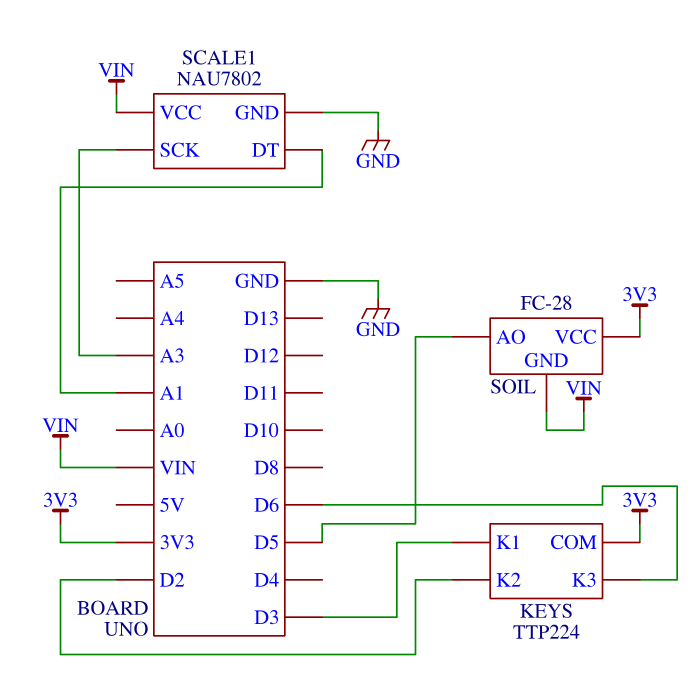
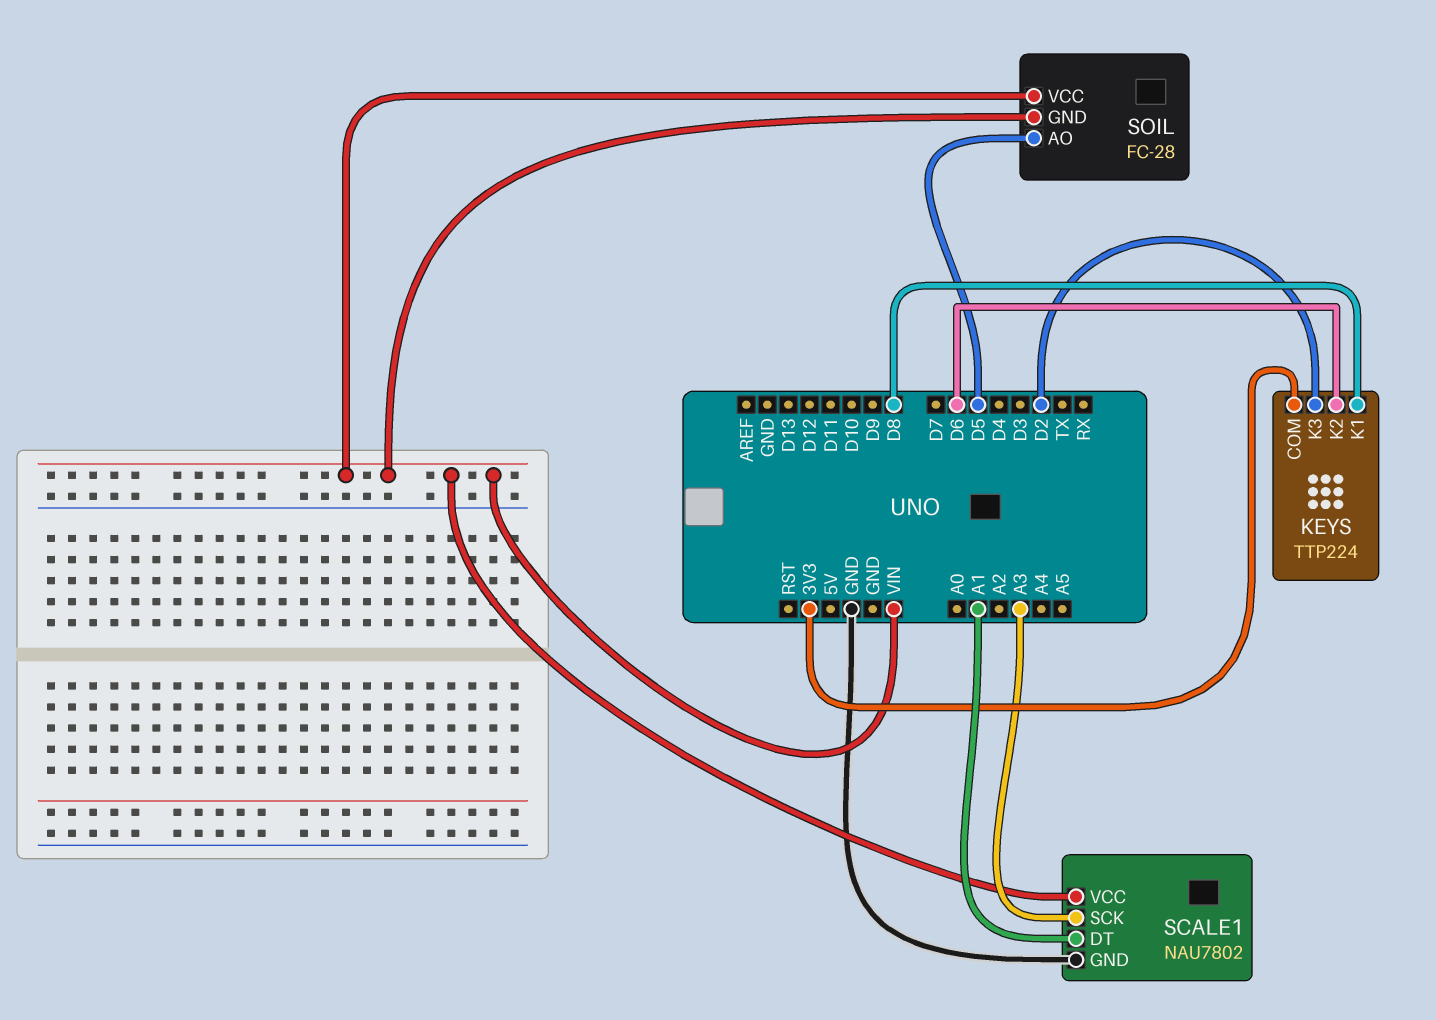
KEYS pin K1: D3 -> D8
KEYS pin K2: D2 -> D6
KEYS pin K3: D6 -> D2
SOIL pin VCC: 3V3 -> VIN

